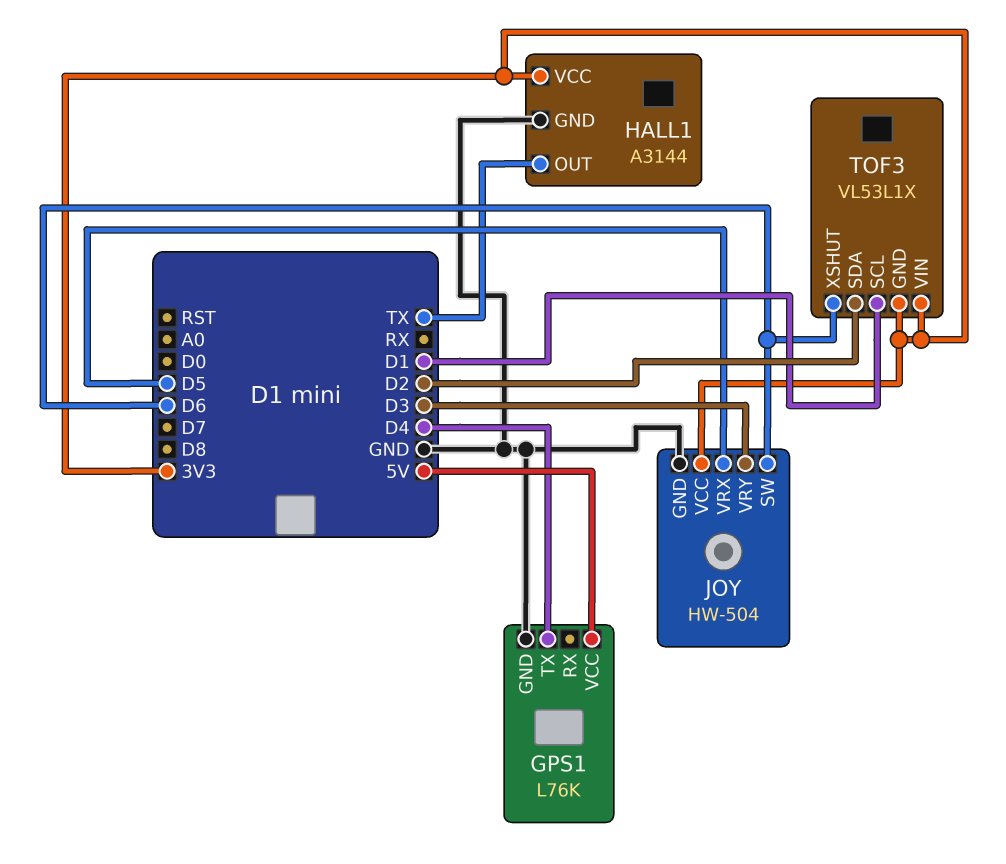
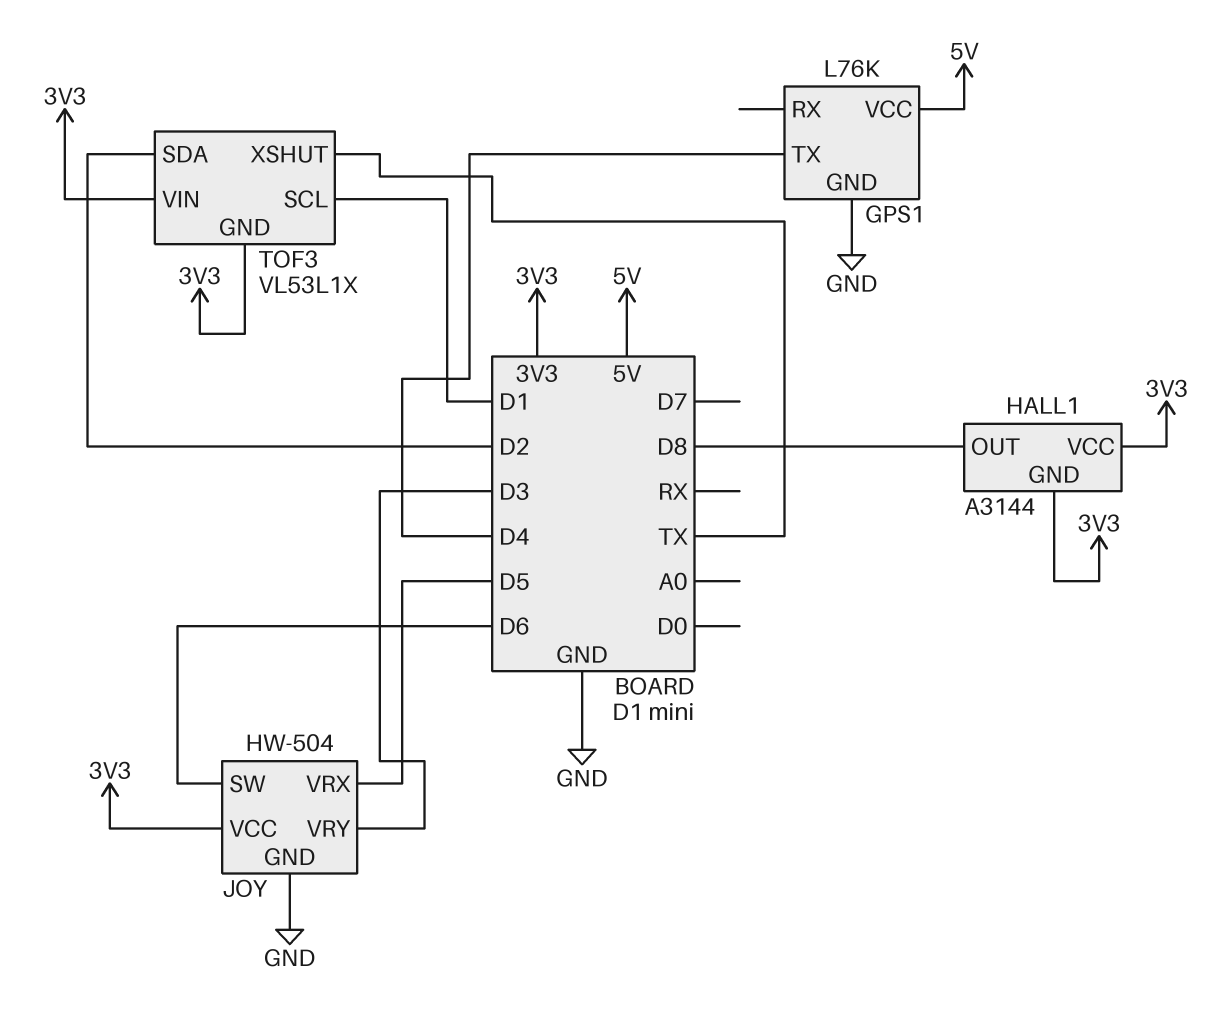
HALL1 pin GND: GND -> 3V3
HALL1 pin OUT: TX -> D8
TOF3 pin XSHUT: D6 -> TX

